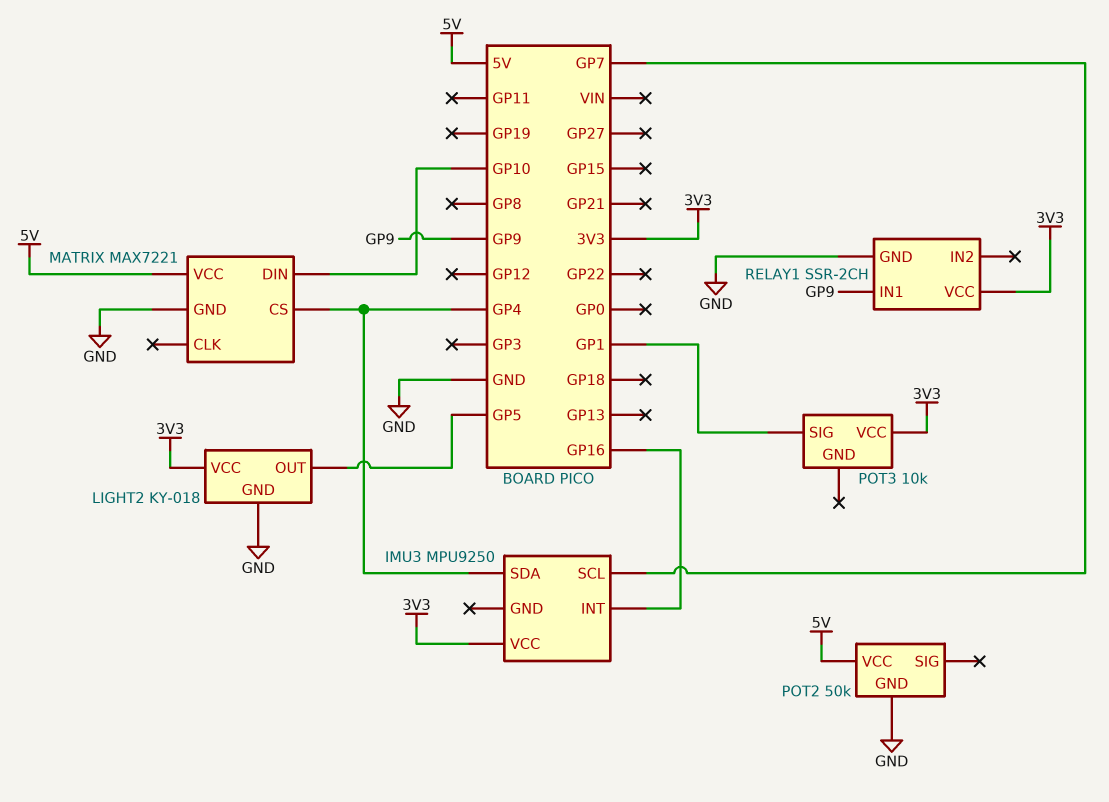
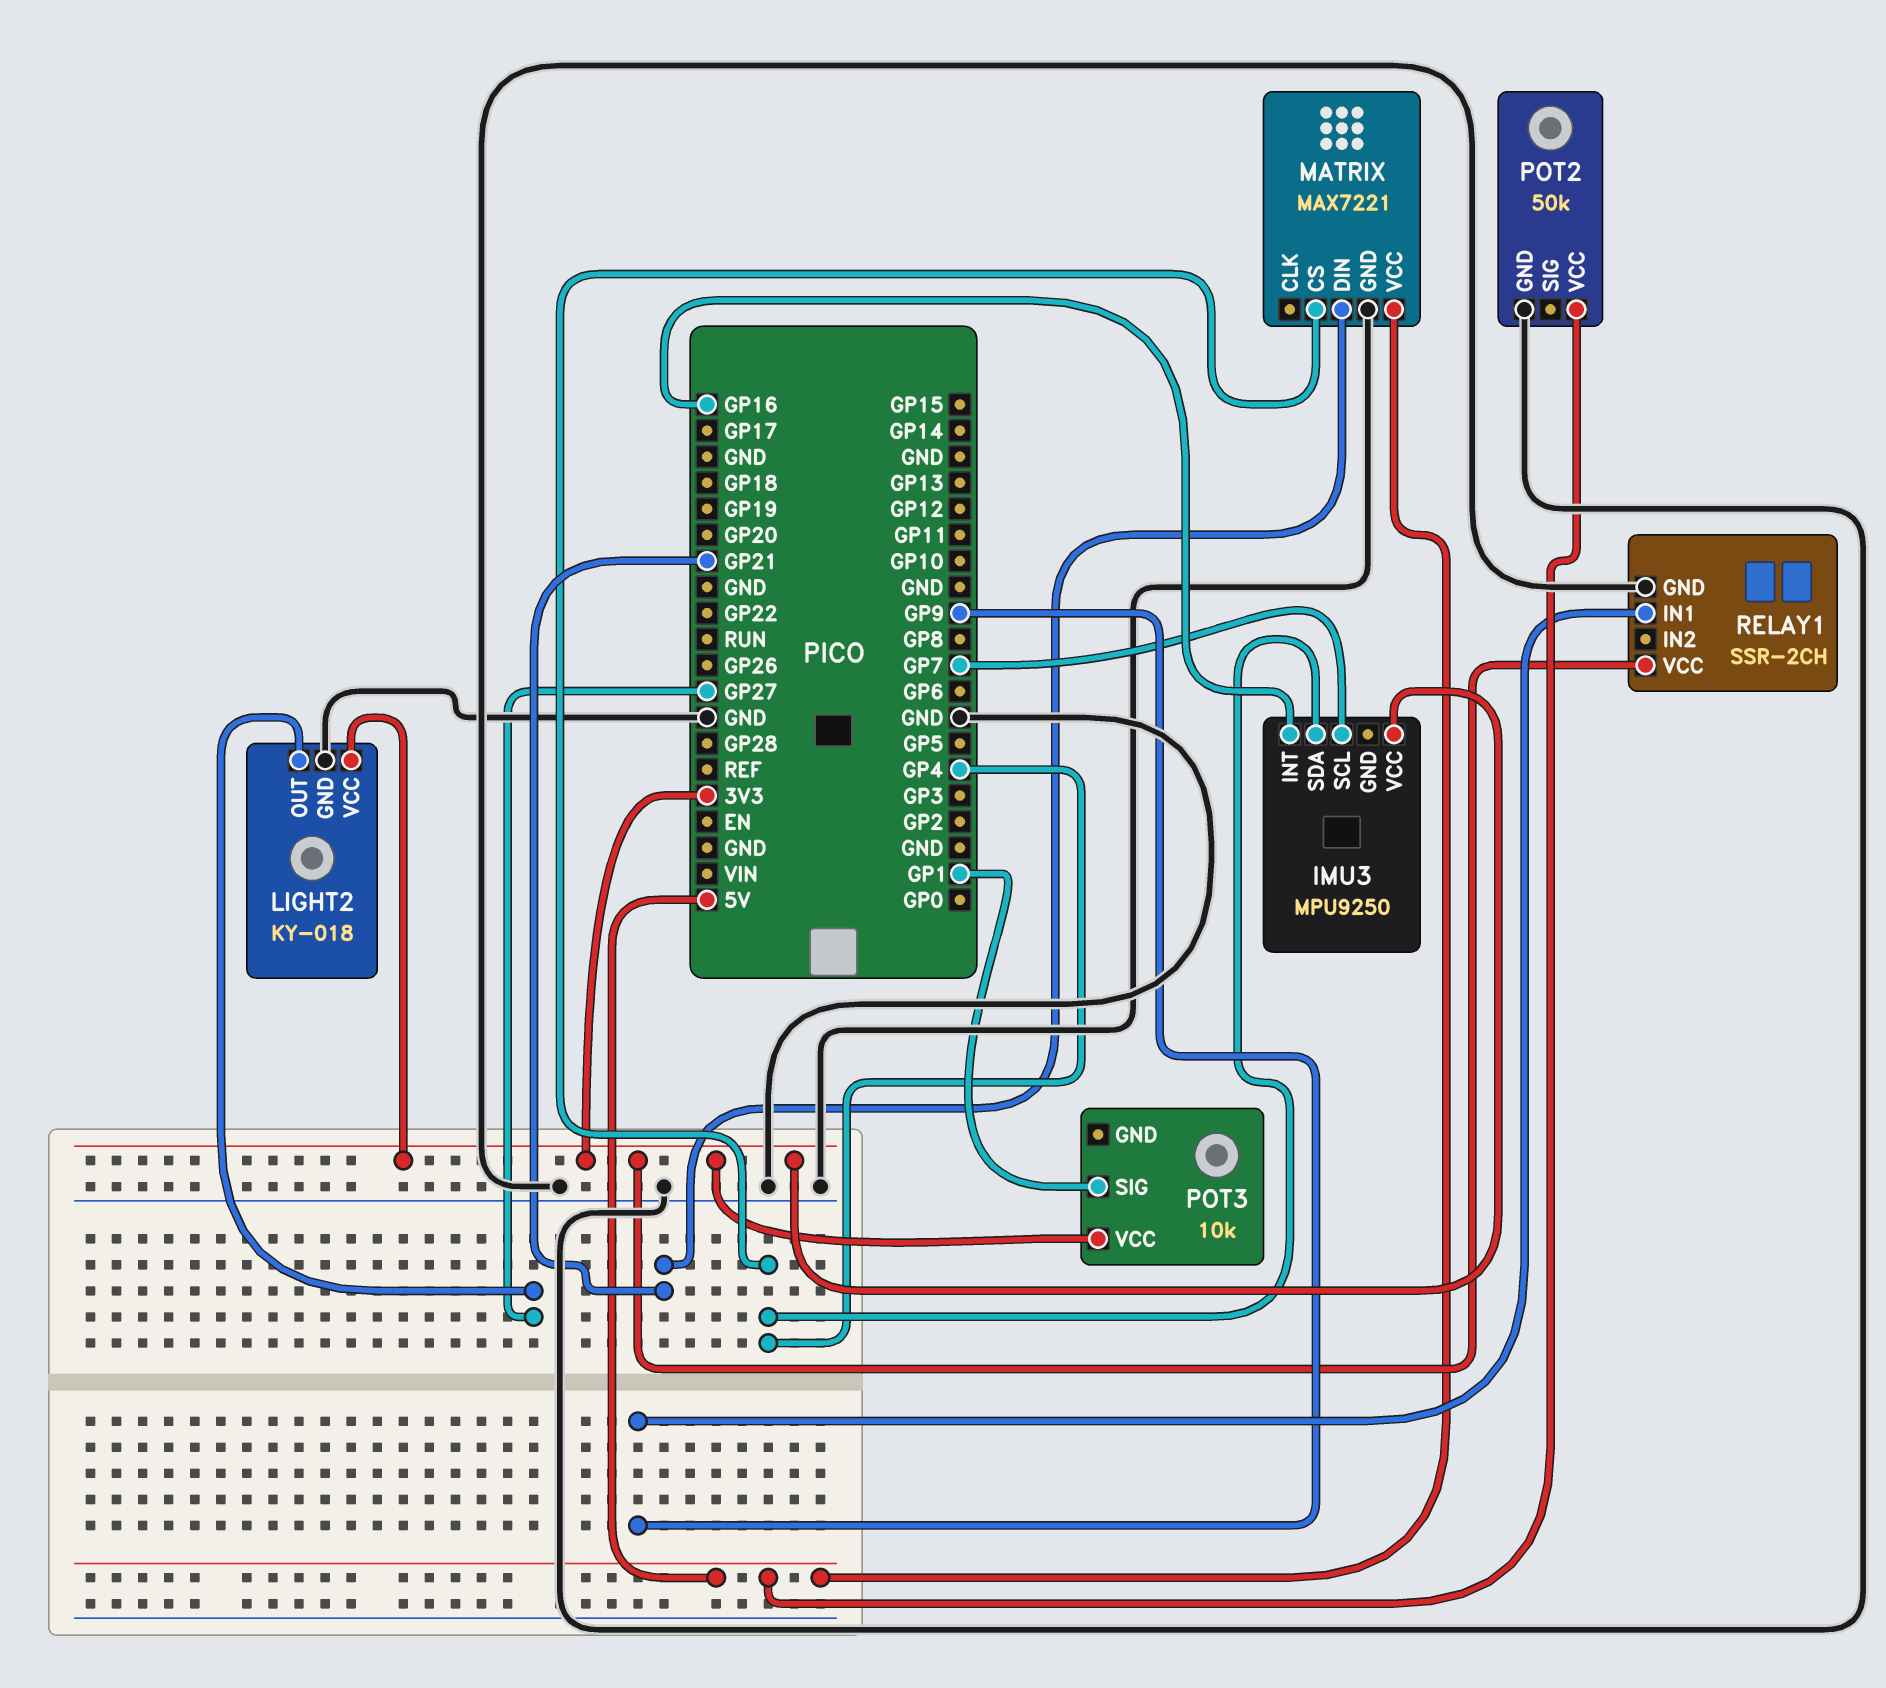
LIGHT2 pin OUT: GP5 -> GP27
MATRIX pin DIN: GP10 -> GP21

